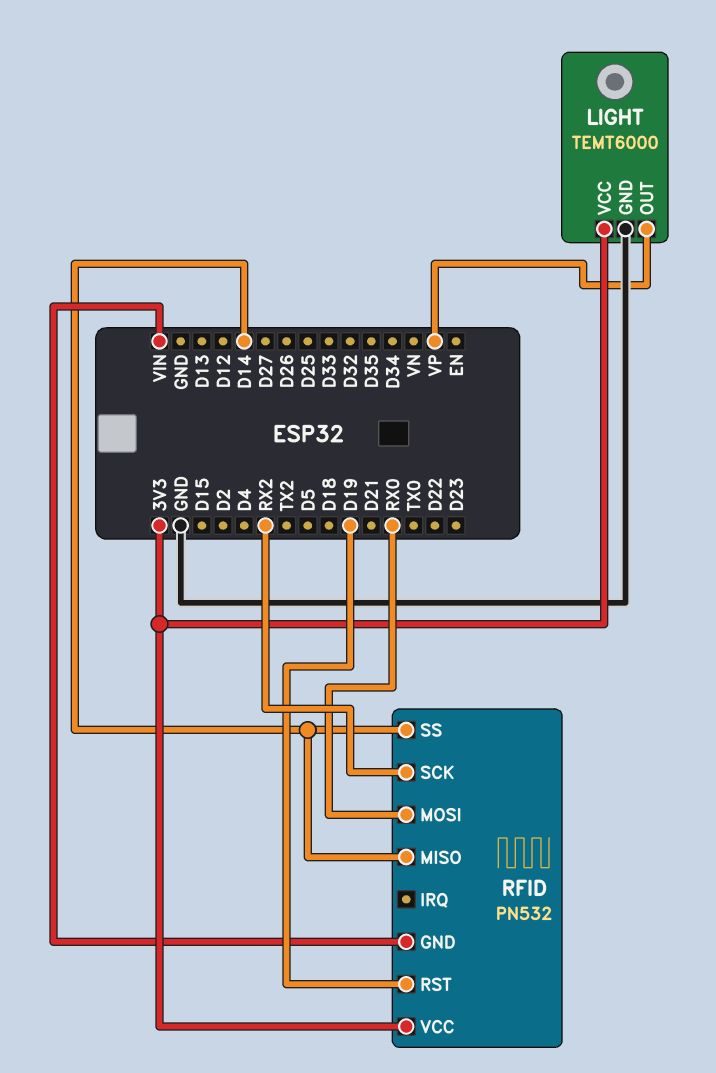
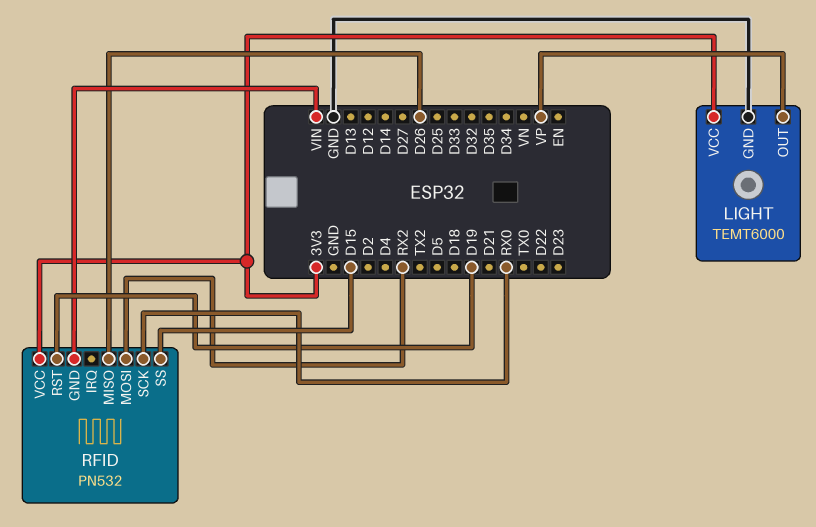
RFID pin MISO: D14 -> D26
RFID pin MOSI: RX0 -> RX2
RFID pin SCK: RX2 -> RX0
RFID pin SS: D14 -> D15

